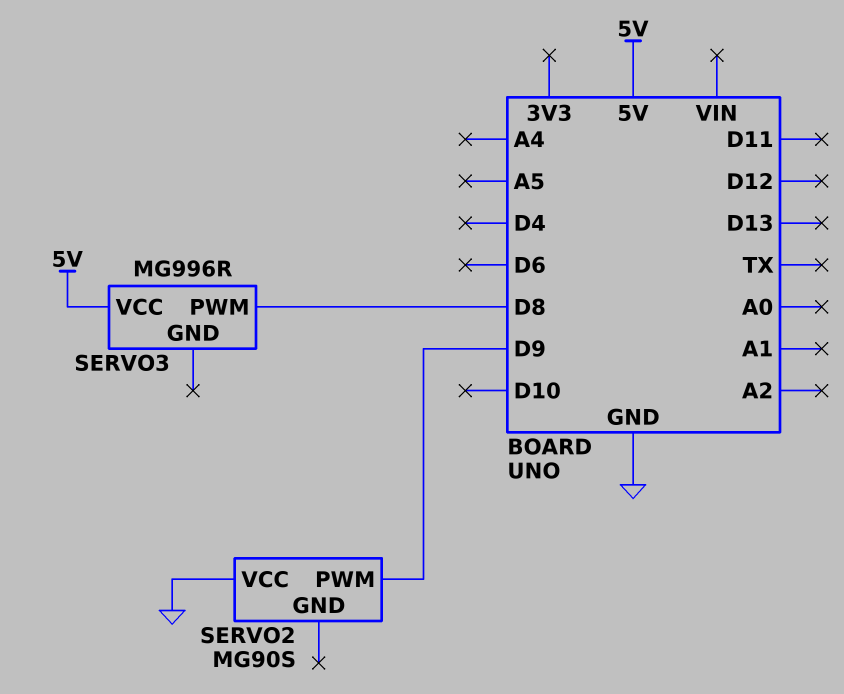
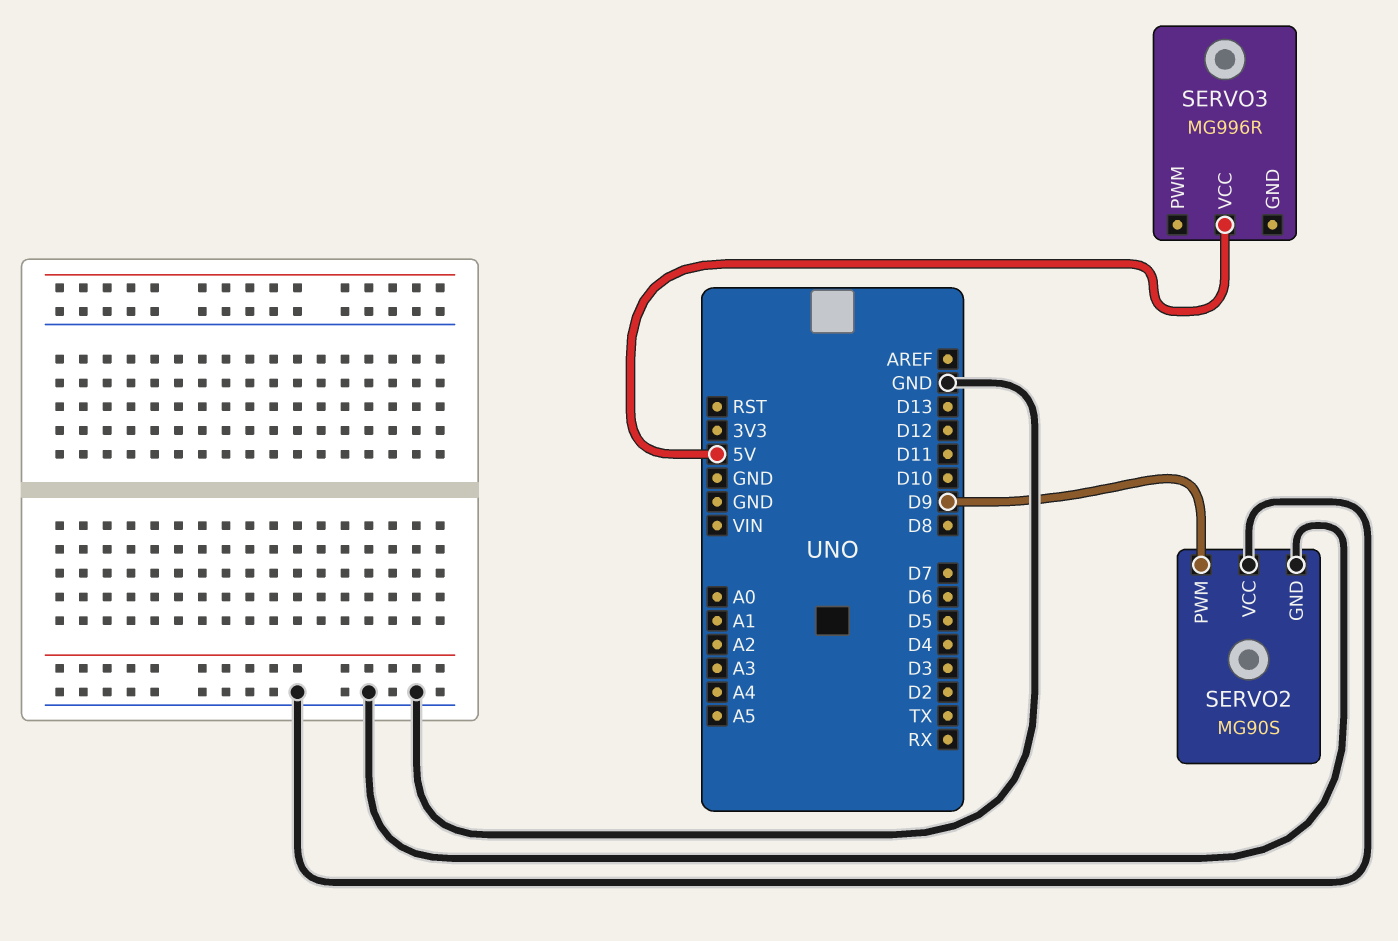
SERVO2 pin GND: none -> GND
SERVO3 pin PWM: D8 -> none

